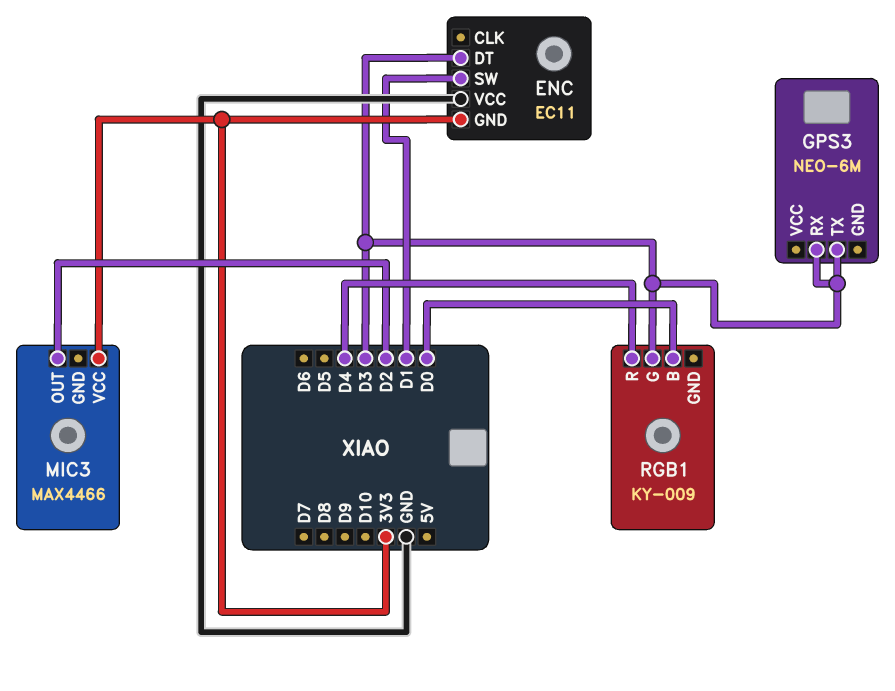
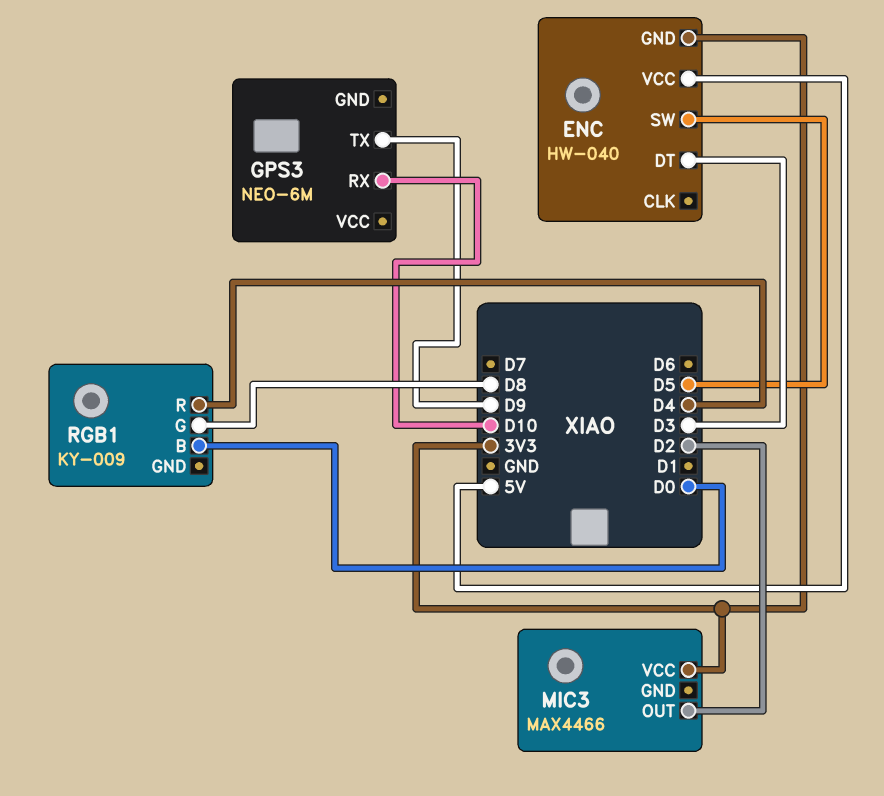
ENC: EC11 -> HW-040
ENC pin SW: D1 -> D5
ENC pin VCC: GND -> 5V
GPS3 pin RX: D3 -> D10
GPS3 pin TX: D3 -> D9
RGB1 pin G: D3 -> D8

